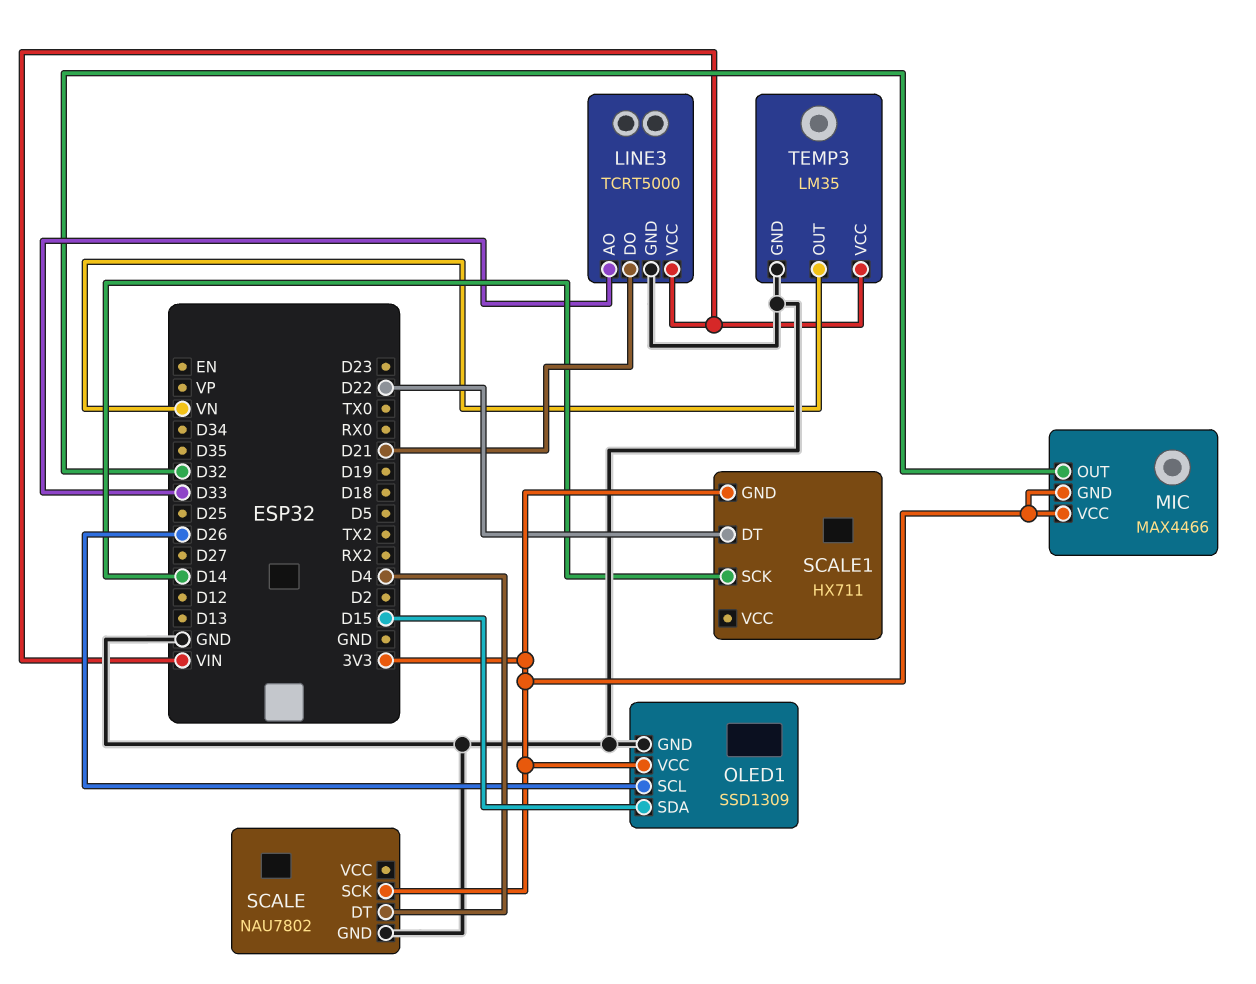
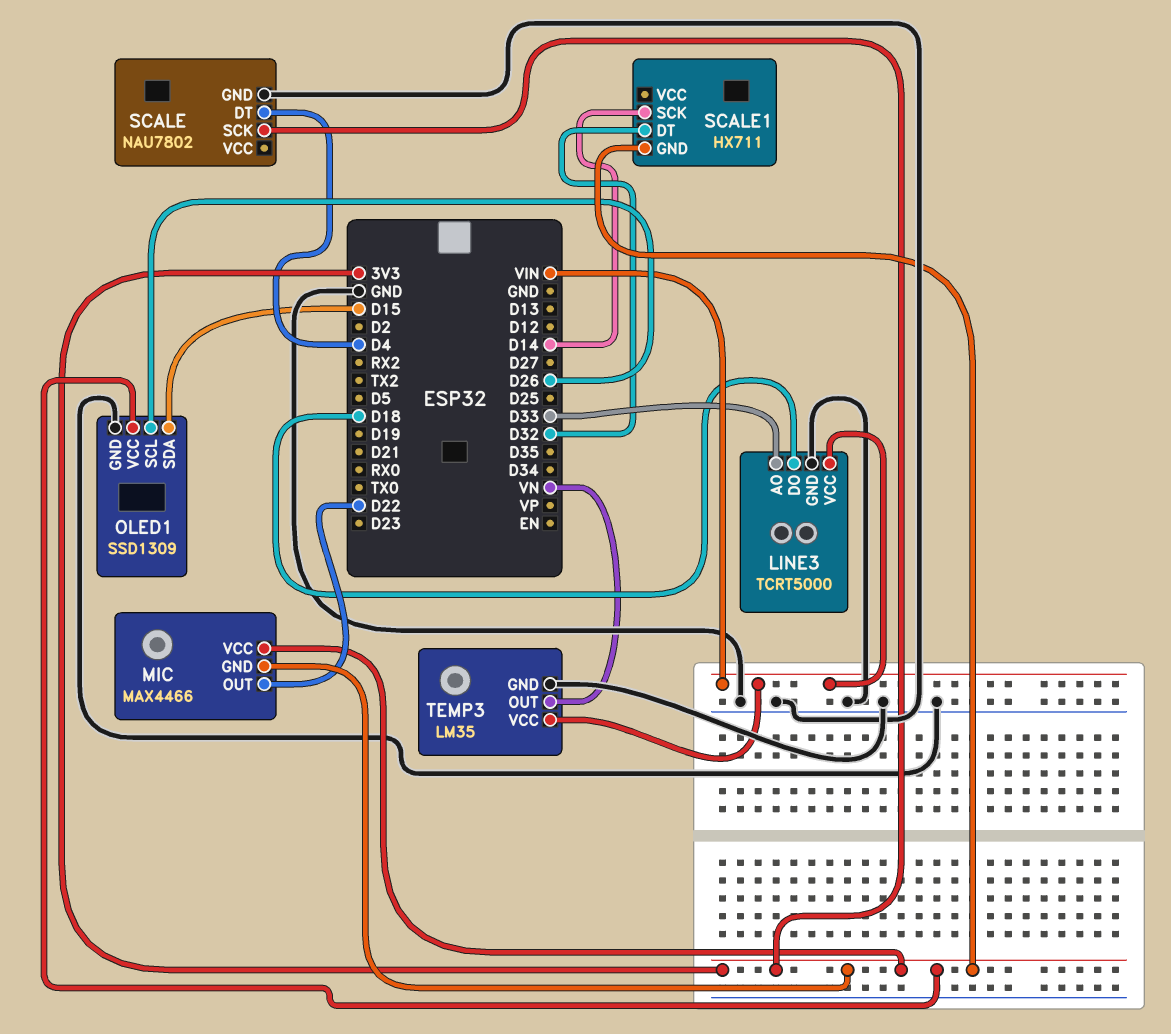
LINE3 pin DO: D21 -> D18
MIC pin OUT: D32 -> D22
SCALE1 pin DT: D22 -> D32

